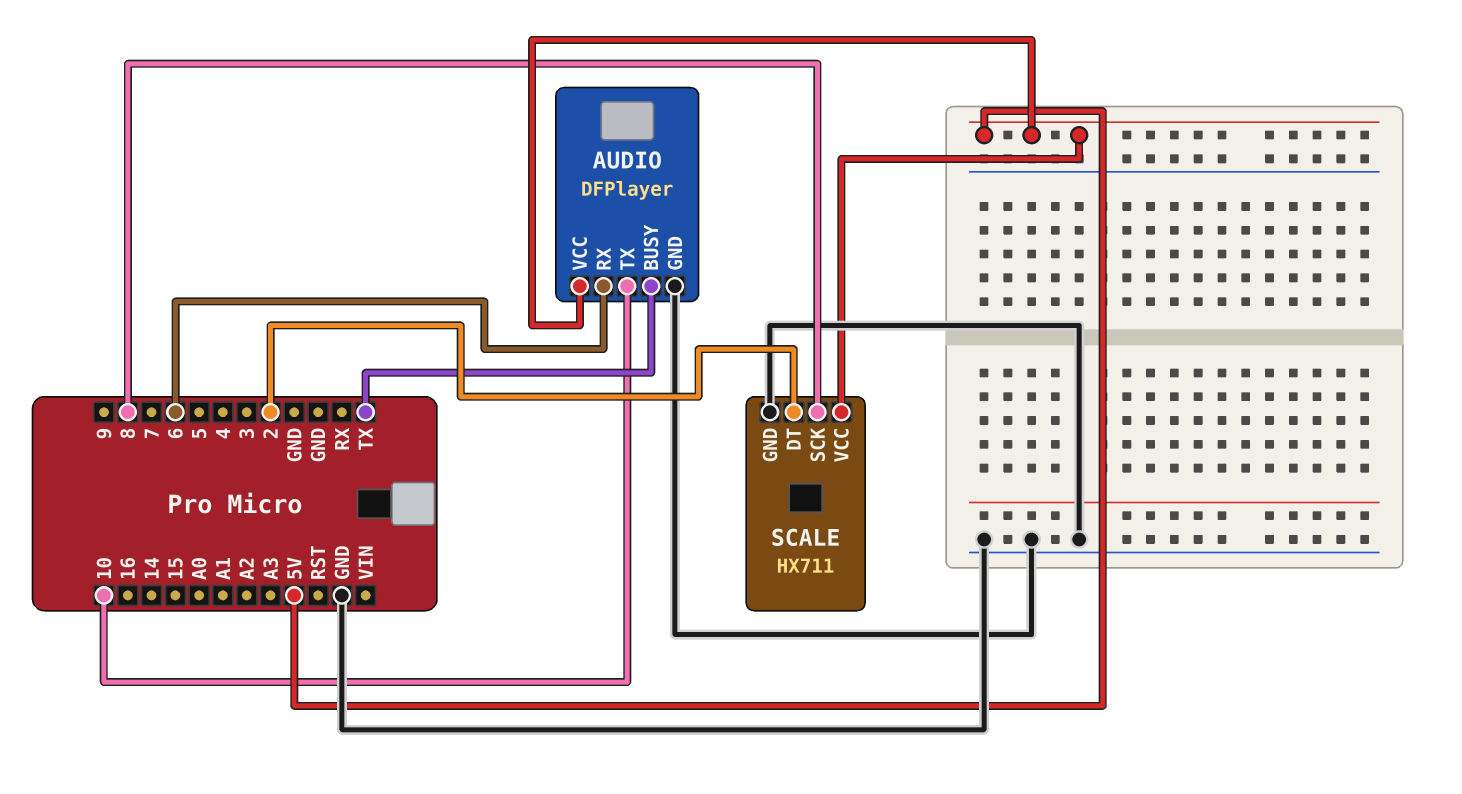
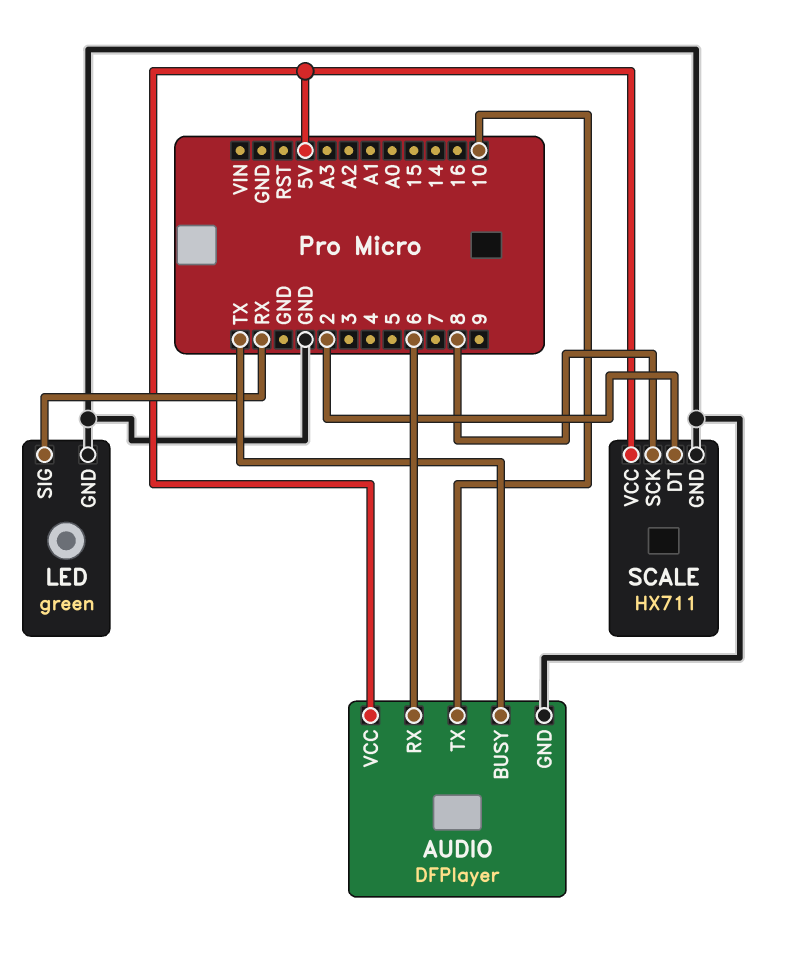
LED: none -> green
LED pin GND: none -> GND
LED pin SIG: none -> RX

